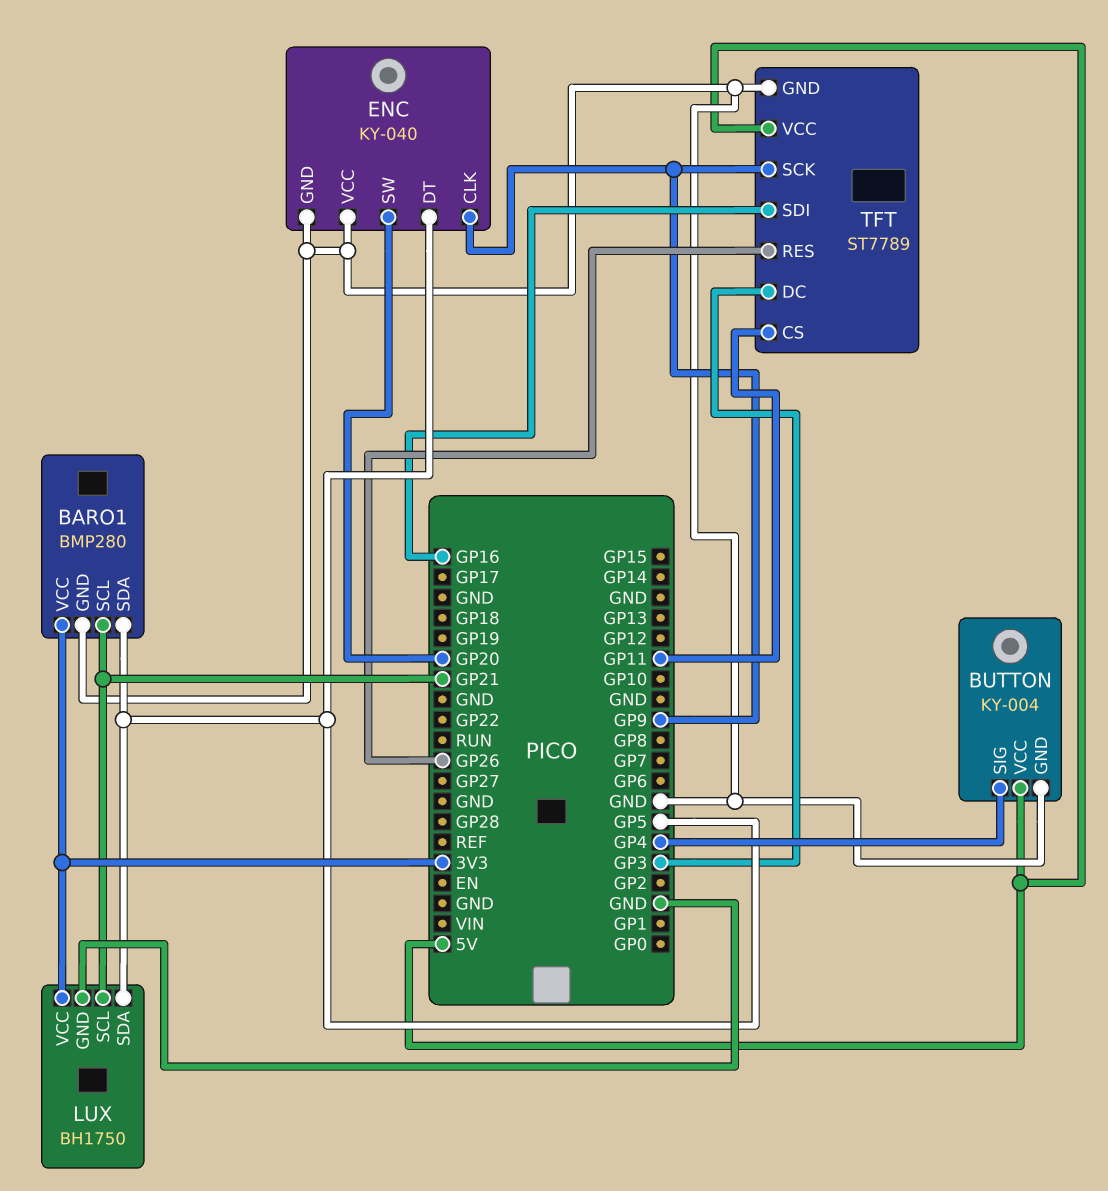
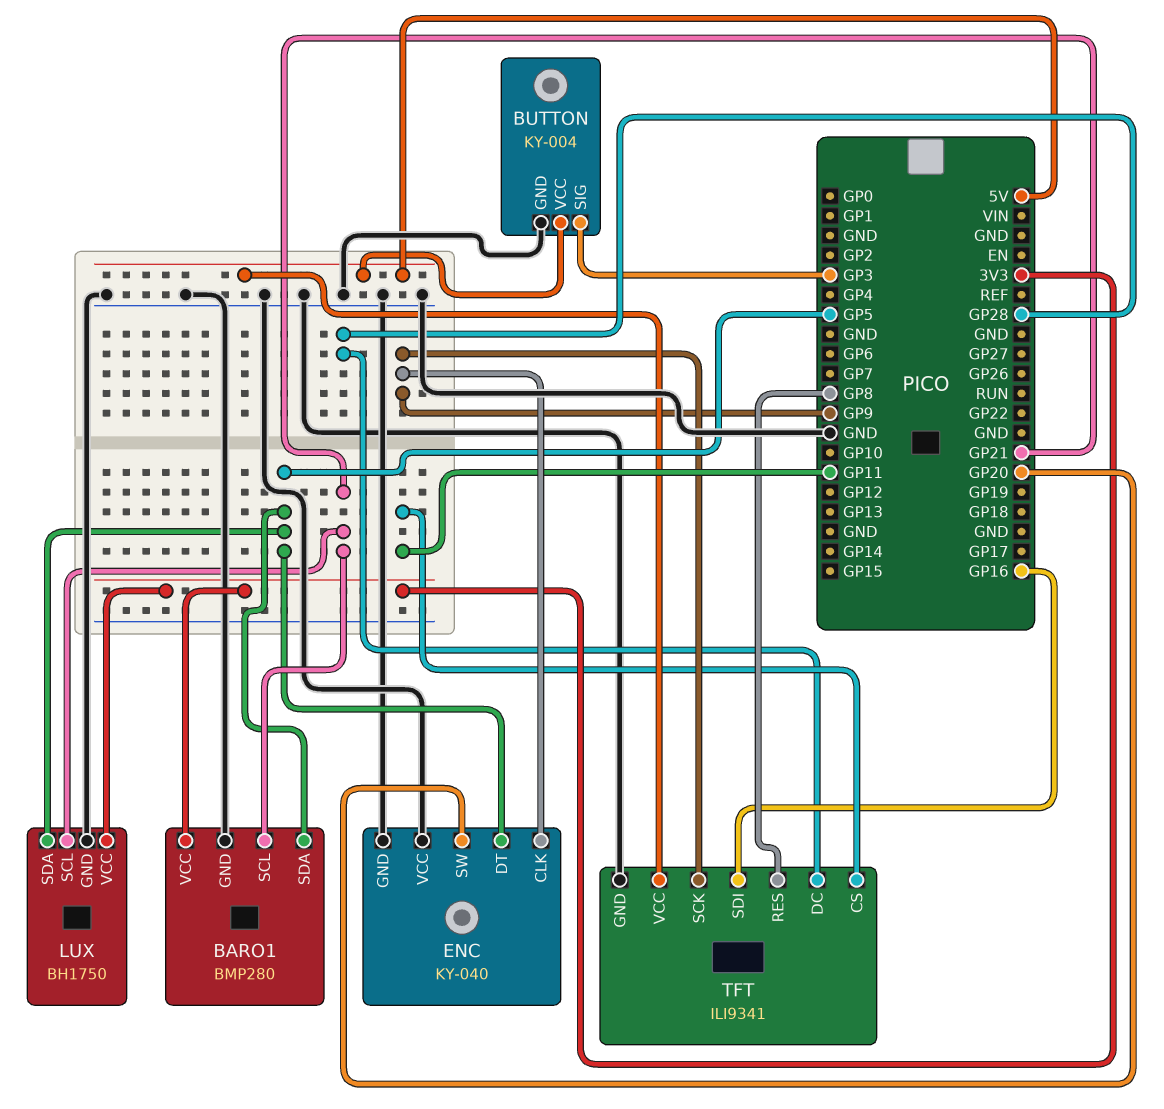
BUTTON pin SIG: GP4 -> GP3
TFT: ST7789 -> ILI9341
TFT pin DC: GP3 -> GP28
TFT pin RES: GP26 -> GP8

